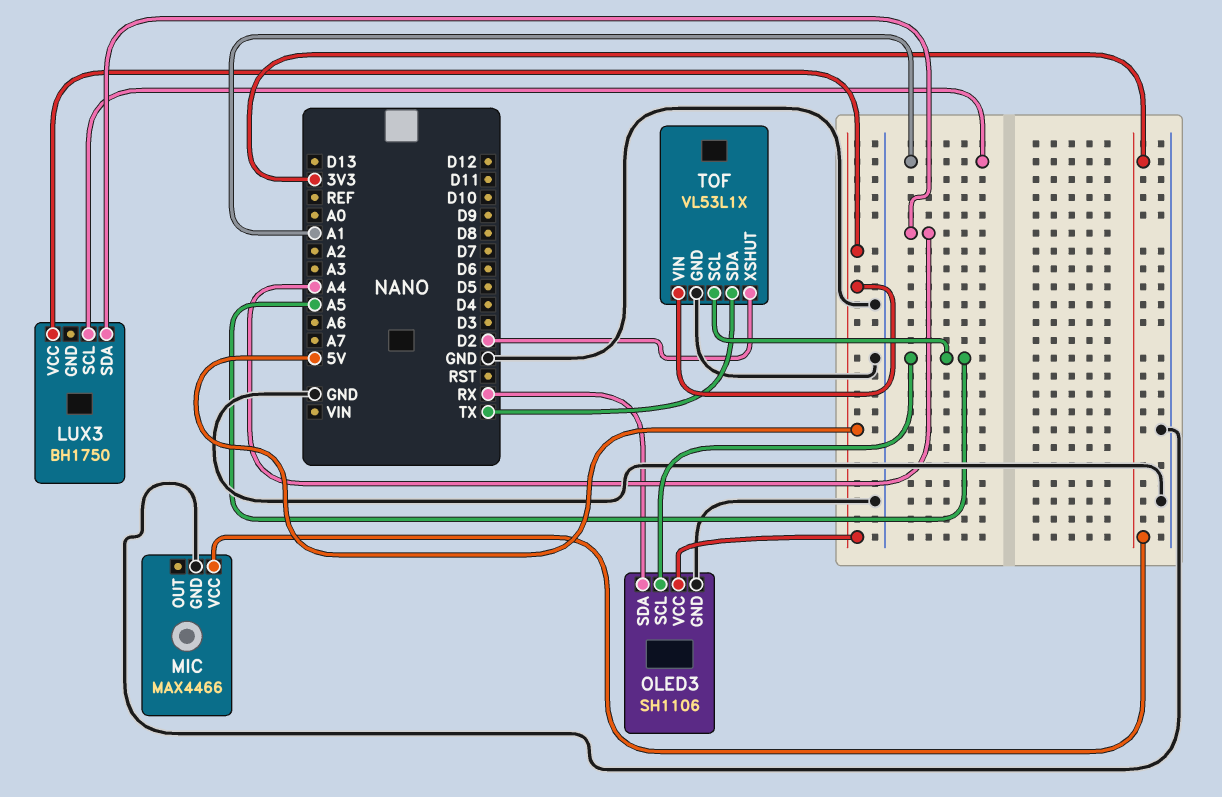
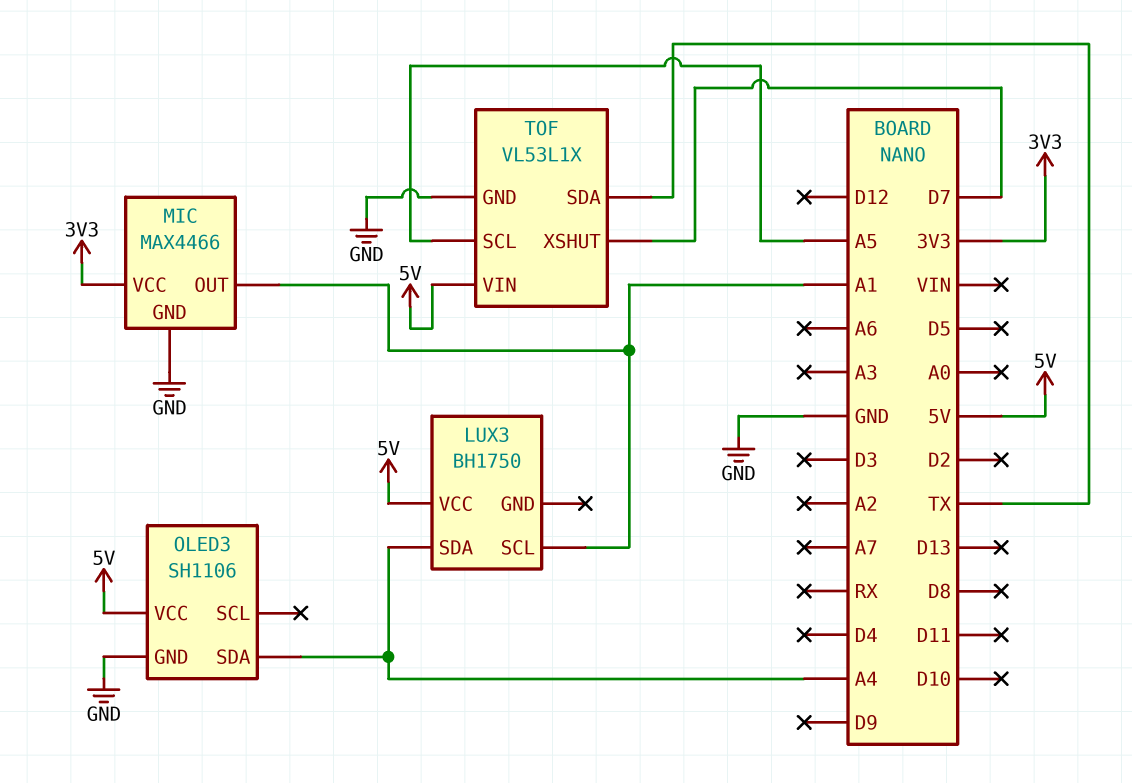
MIC pin OUT: none -> A1
OLED3 pin SCL: A5 -> none
OLED3 pin SDA: RX -> A4
TOF pin XSHUT: D2 -> D7

